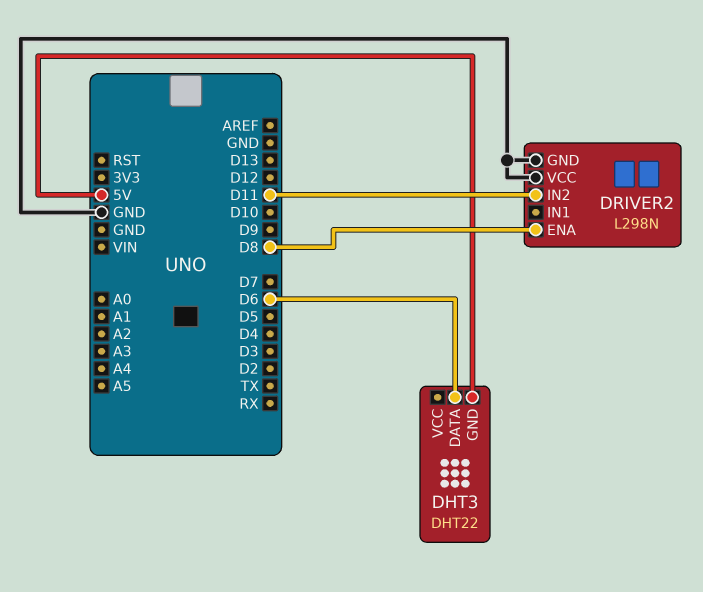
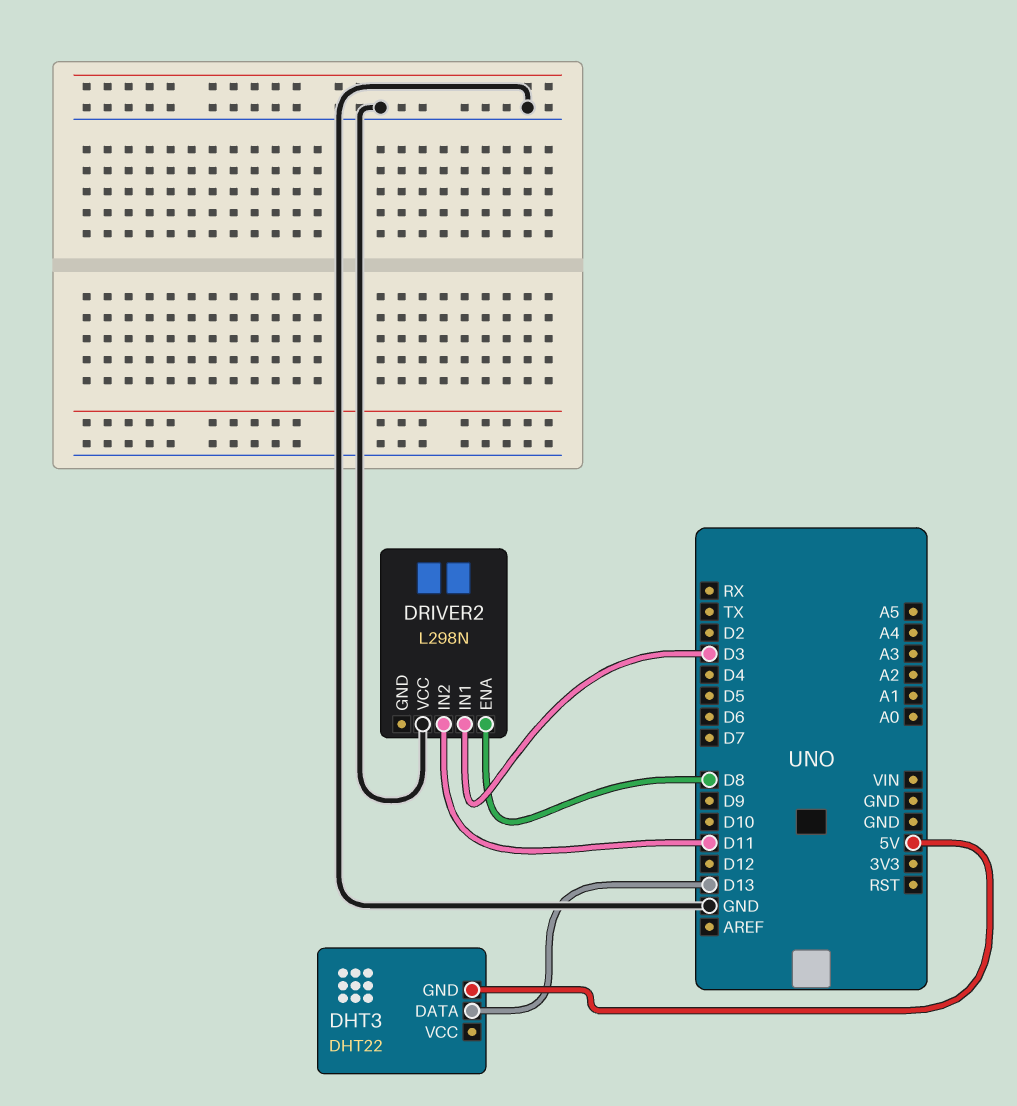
DHT3 pin DATA: D6 -> D13
DRIVER2 pin GND: GND -> none
DRIVER2 pin IN1: none -> D3

